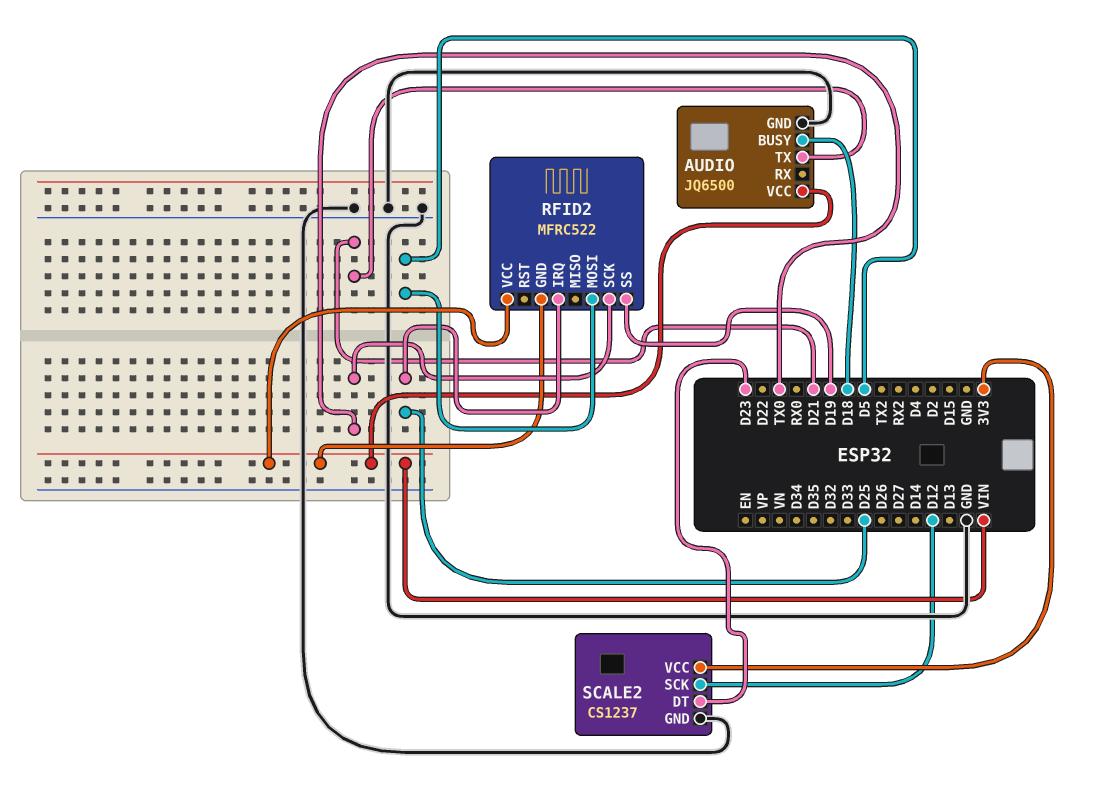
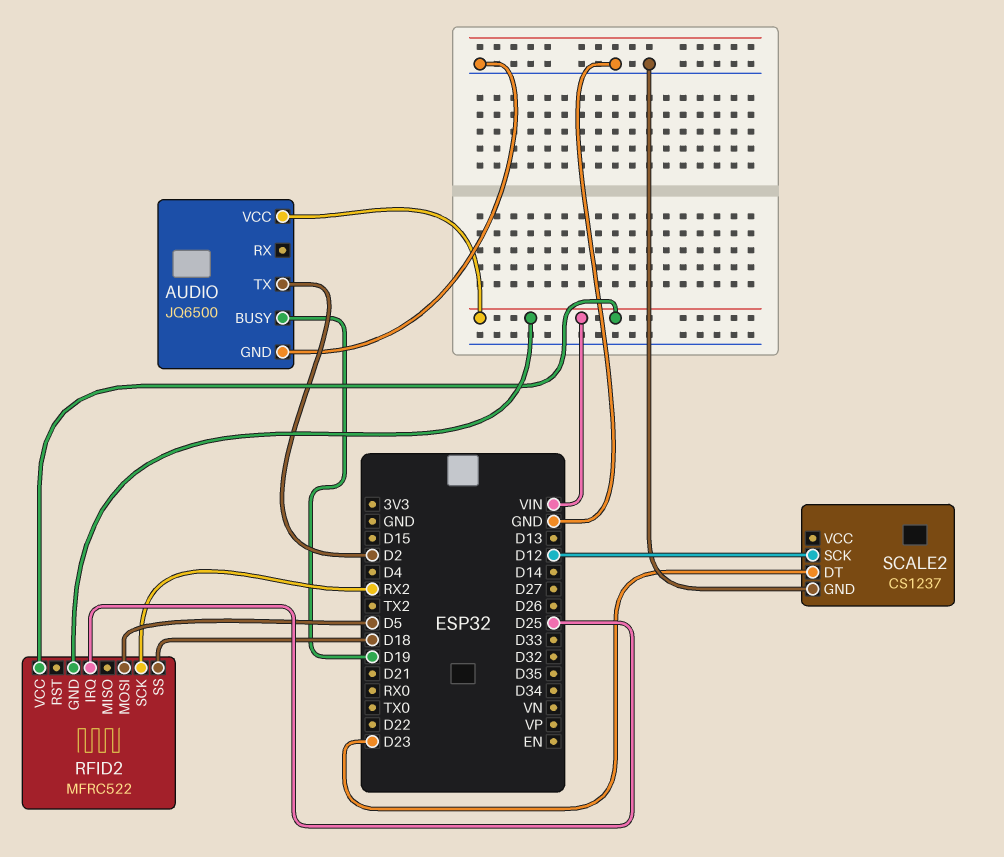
AUDIO pin BUSY: D18 -> D19
AUDIO pin TX: D21 -> D2
RFID2 pin SCK: TX0 -> RX2
RFID2 pin SS: D19 -> D18
SCALE2 pin VCC: 3V3 -> none

